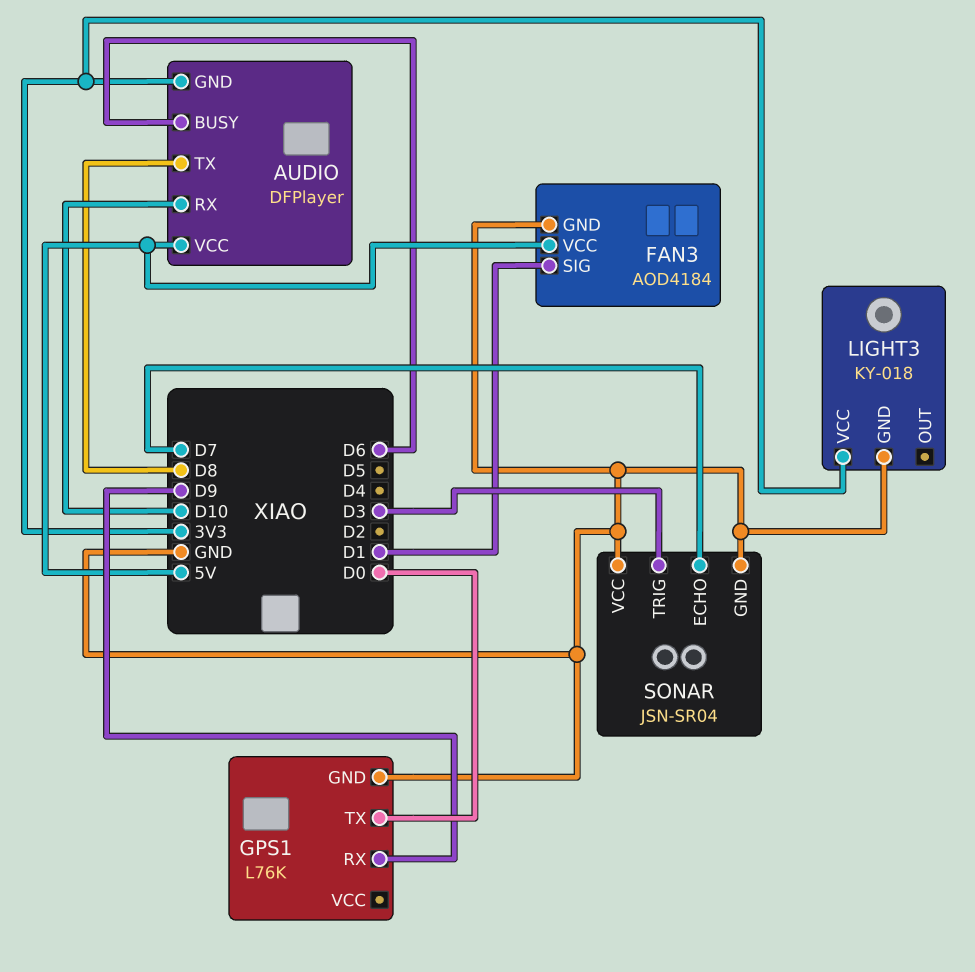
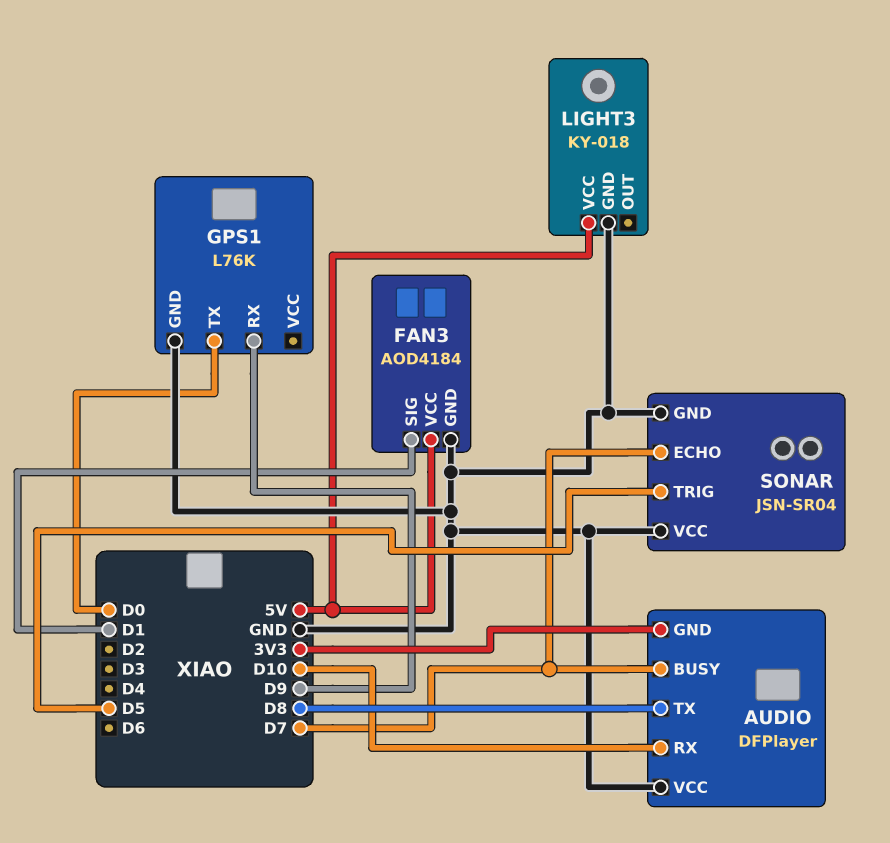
AUDIO pin BUSY: D6 -> D7
AUDIO pin VCC: 5V -> GND
LIGHT3 pin VCC: 3V3 -> 5V
SONAR pin TRIG: D3 -> D5

